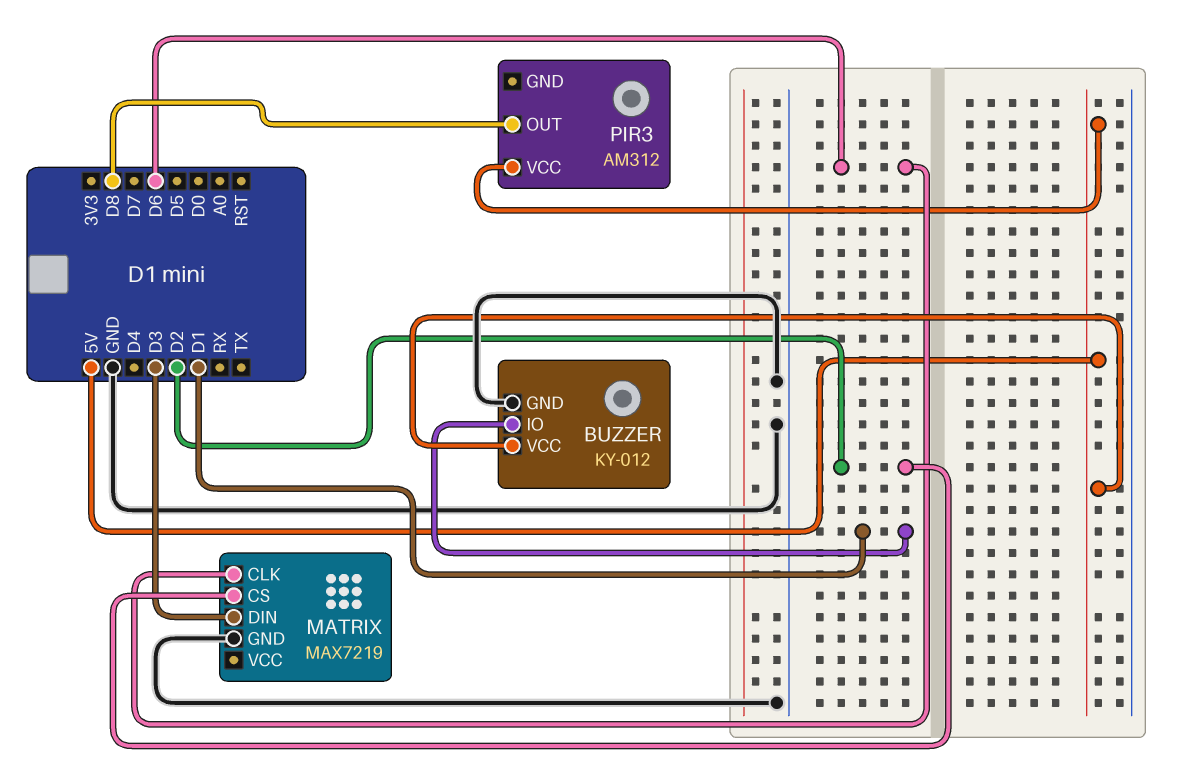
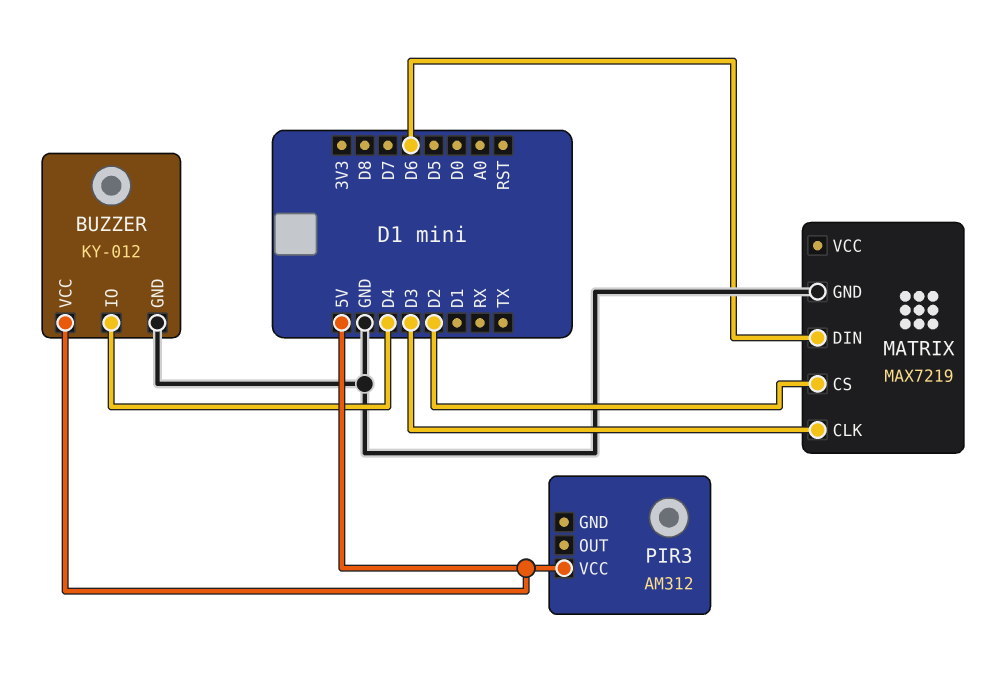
BUZZER pin IO: D1 -> D4
MATRIX pin CLK: D6 -> D3
MATRIX pin DIN: D3 -> D6
PIR3 pin OUT: D8 -> none

